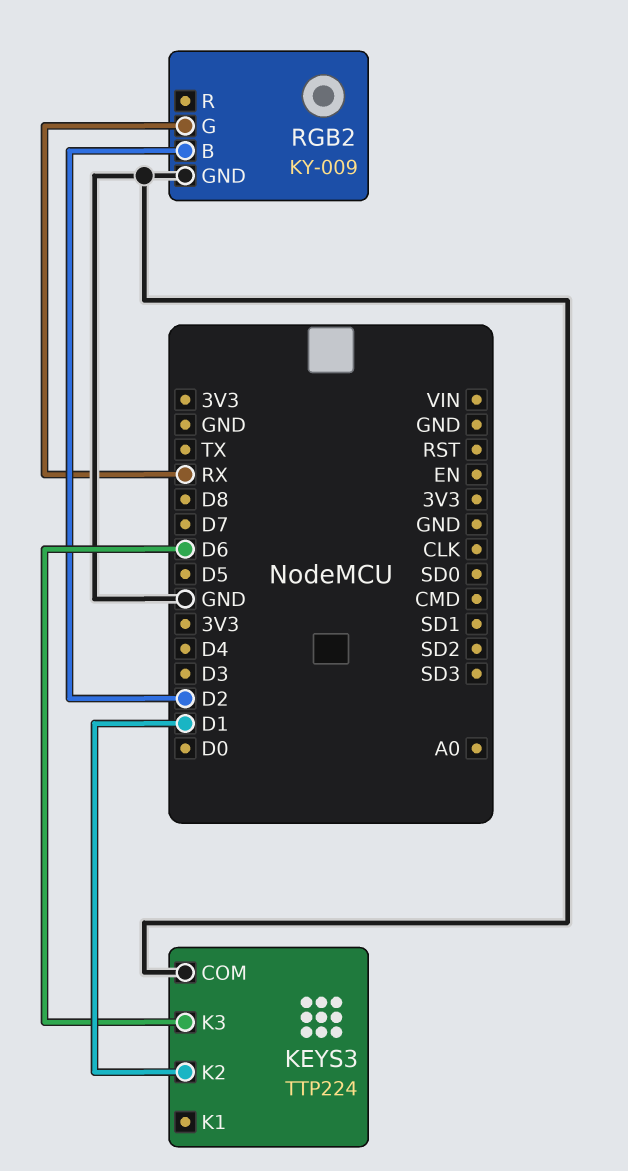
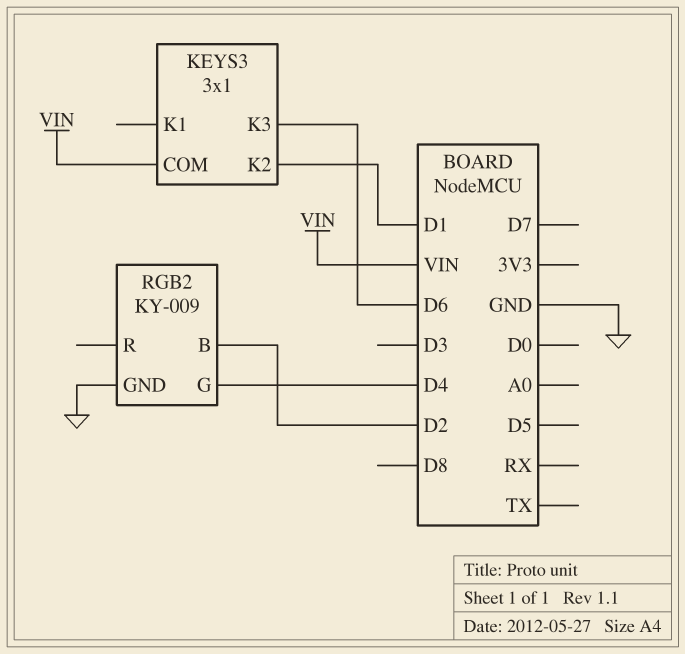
KEYS3: TTP224 -> 3x1
KEYS3 pin COM: GND -> VIN
RGB2 pin G: RX -> D4

